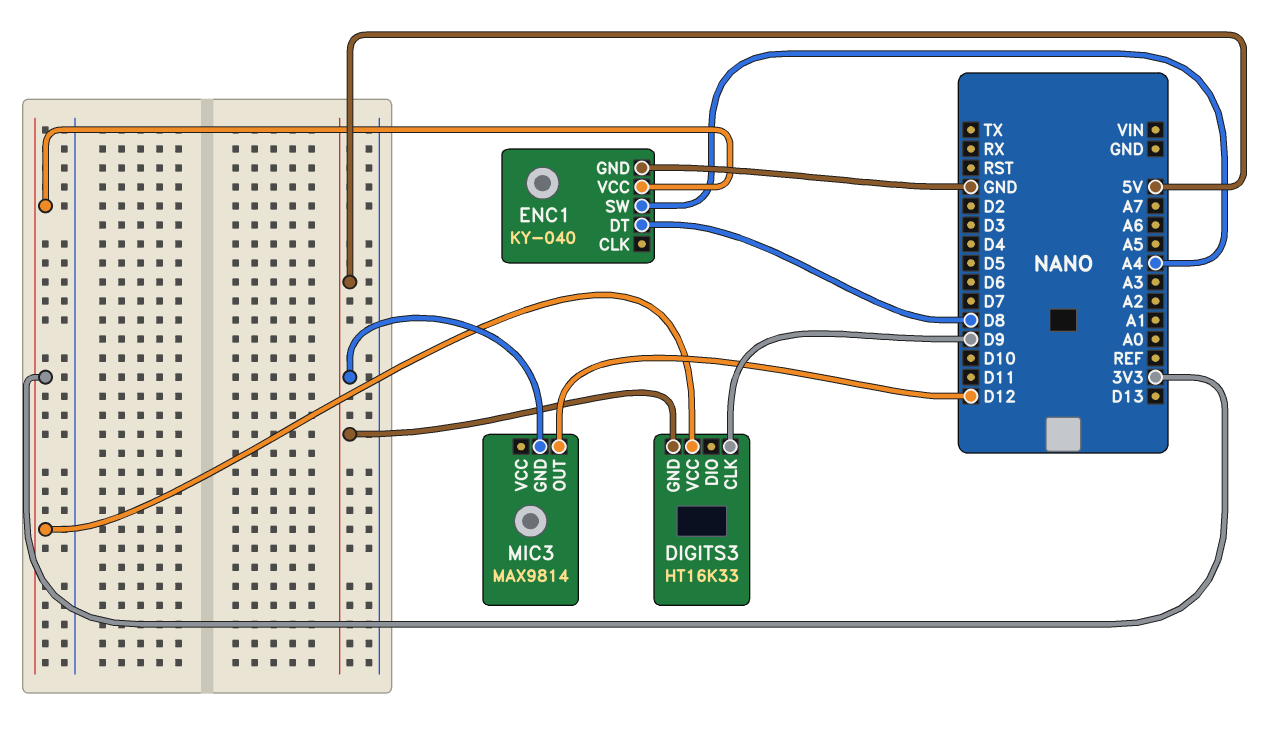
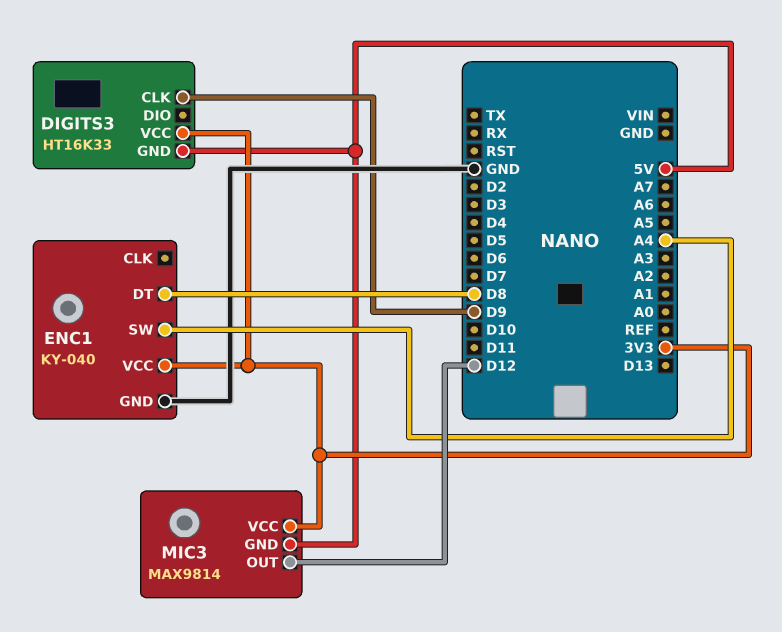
MIC3 pin VCC: none -> 3V3

